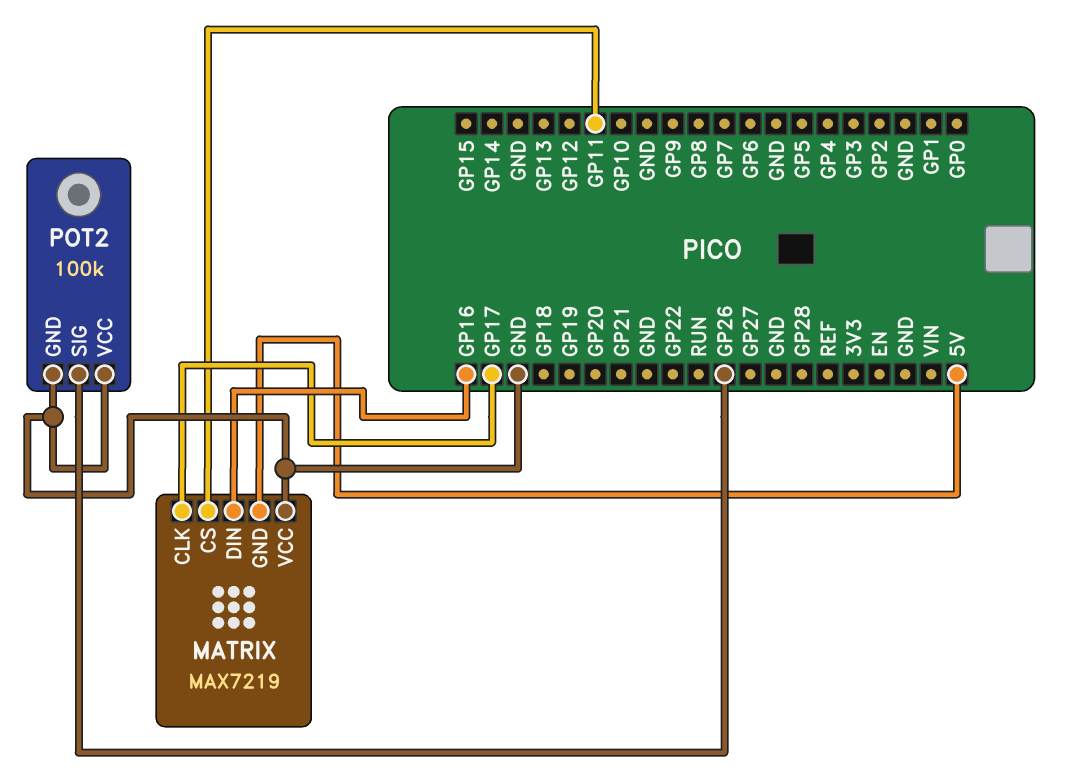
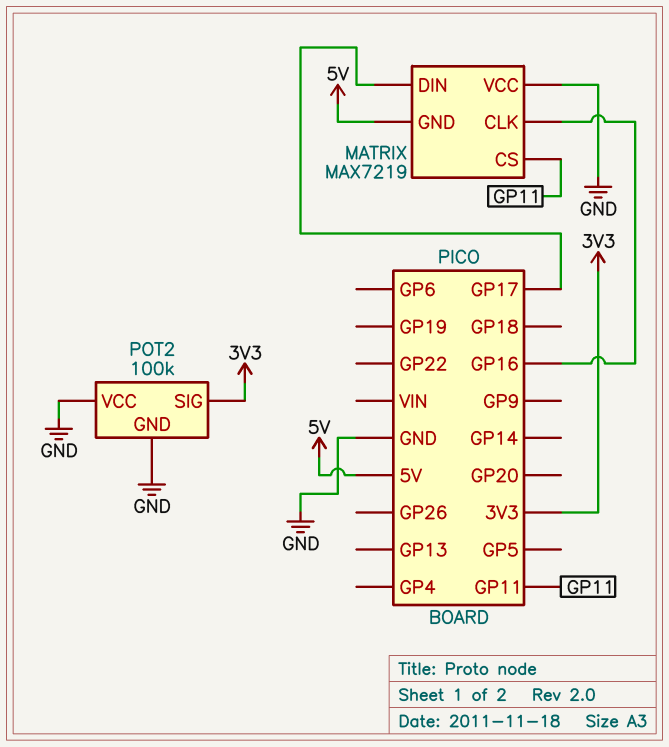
MATRIX pin CLK: GP17 -> GP16
MATRIX pin DIN: GP16 -> GP17
POT2 pin SIG: GP26 -> 3V3

